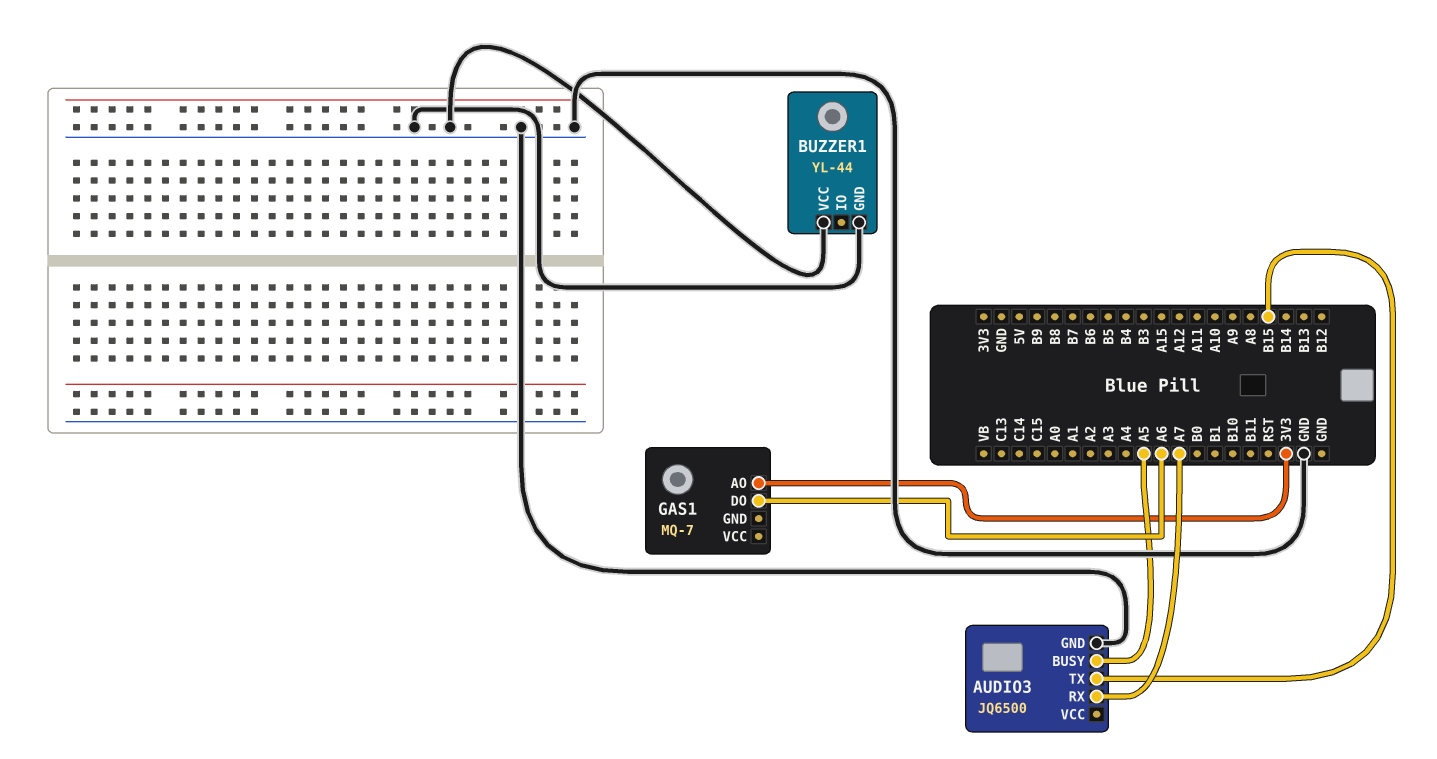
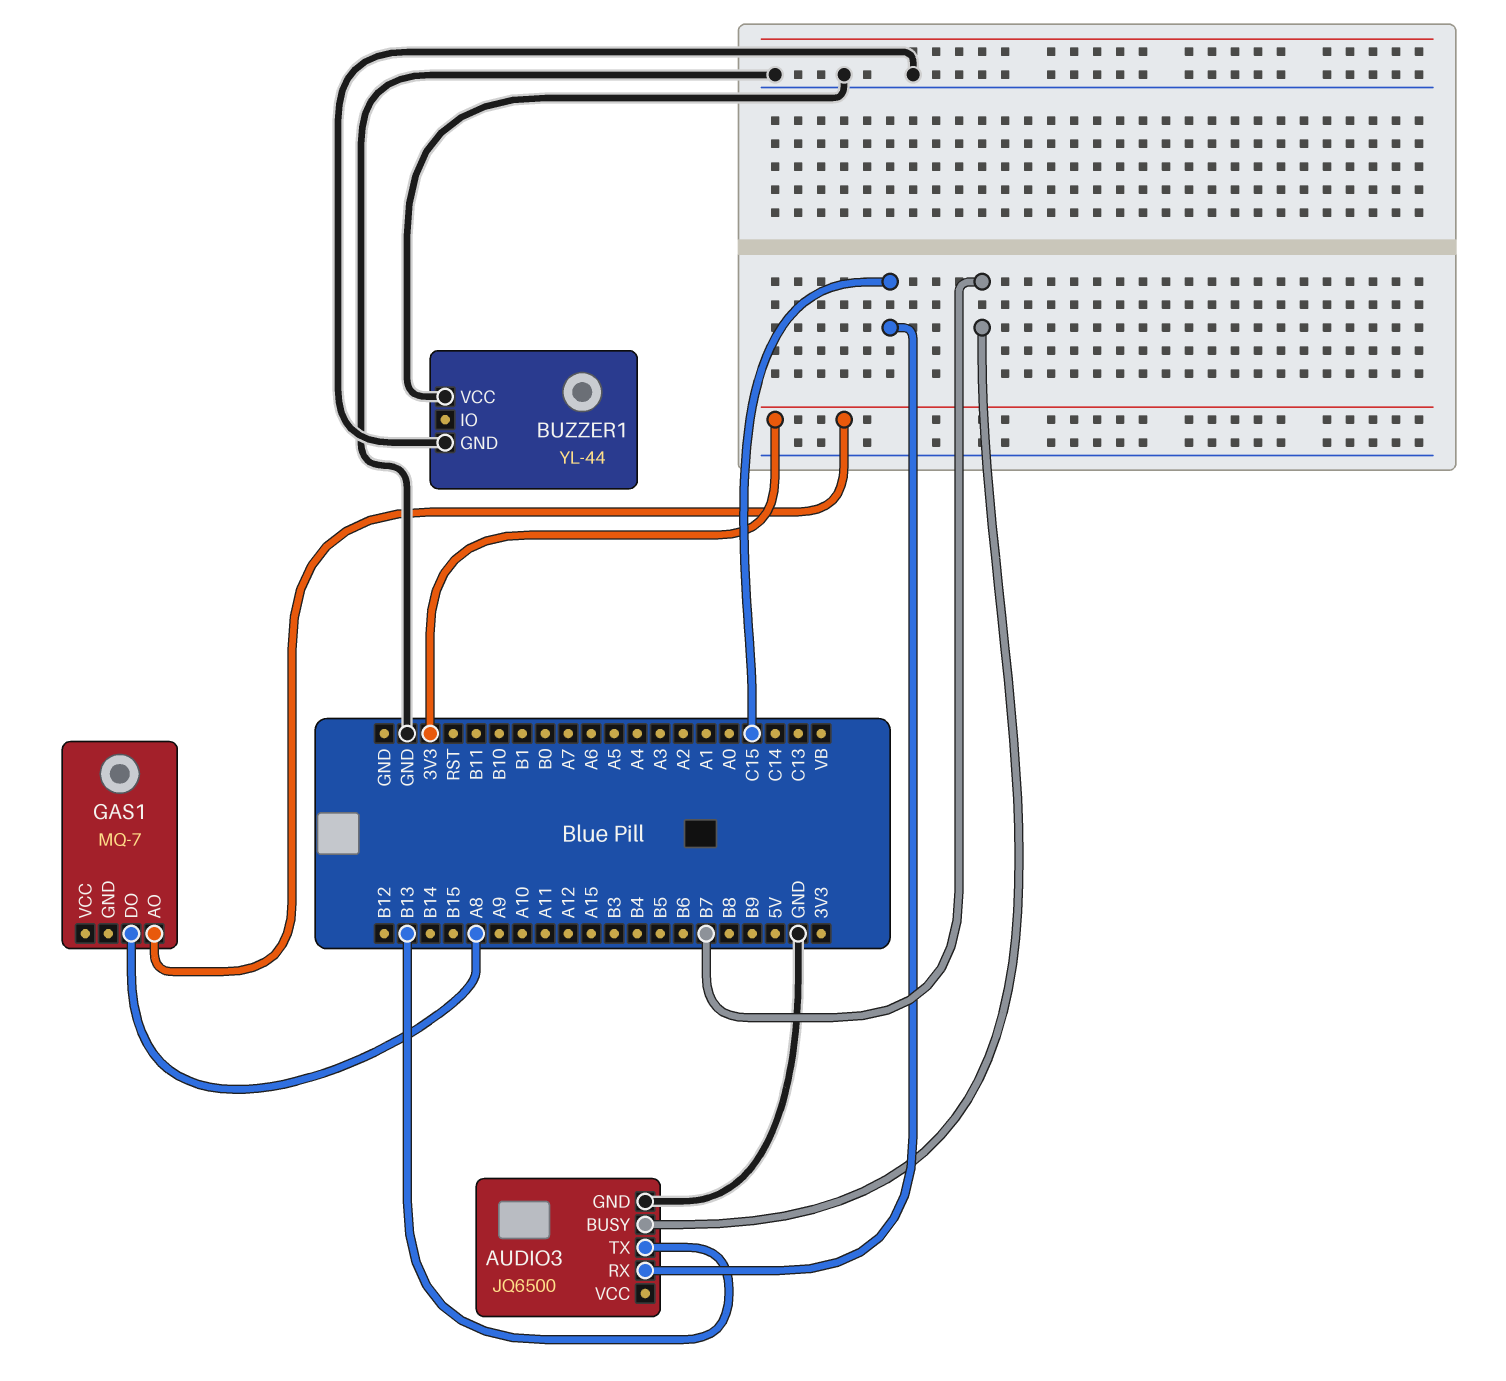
AUDIO3 pin BUSY: A5 -> B7
AUDIO3 pin RX: A7 -> C15
AUDIO3 pin TX: B15 -> B13
GAS1 pin DO: A6 -> A8

